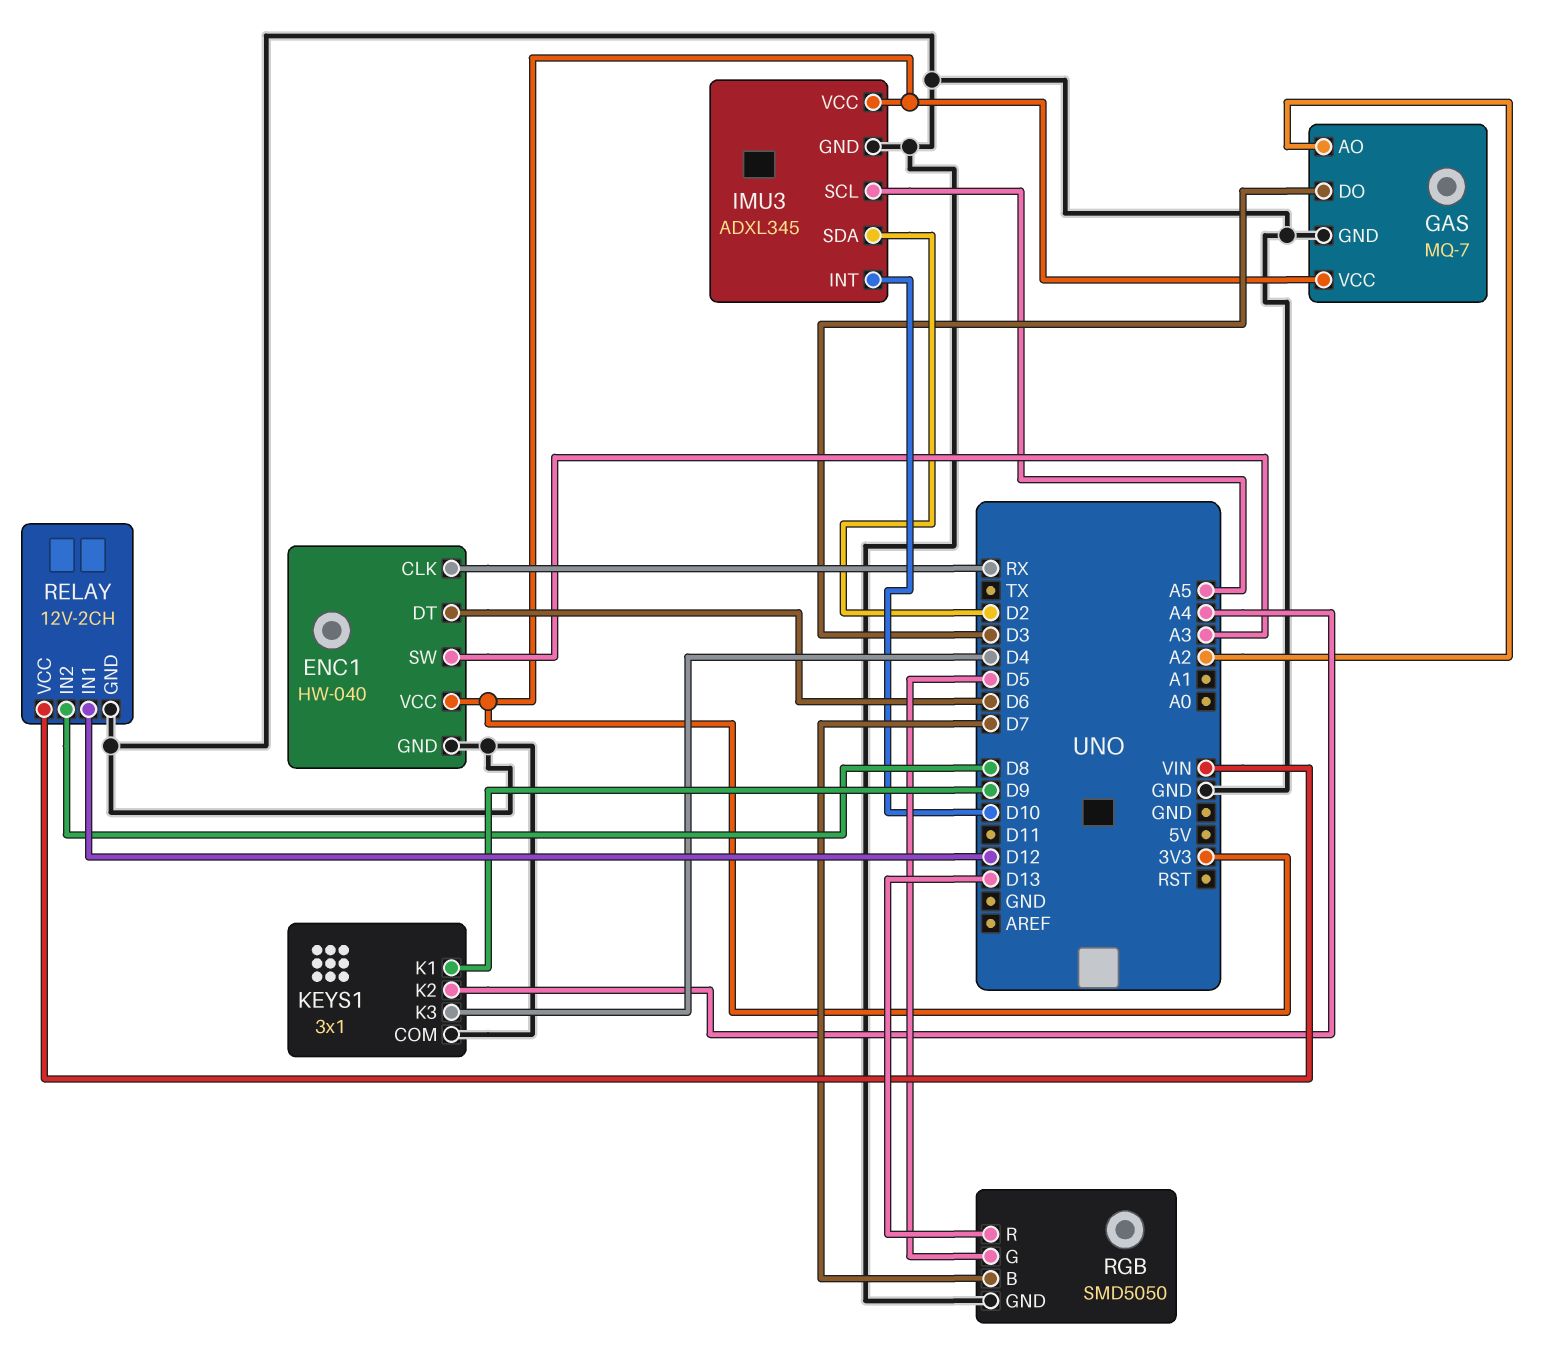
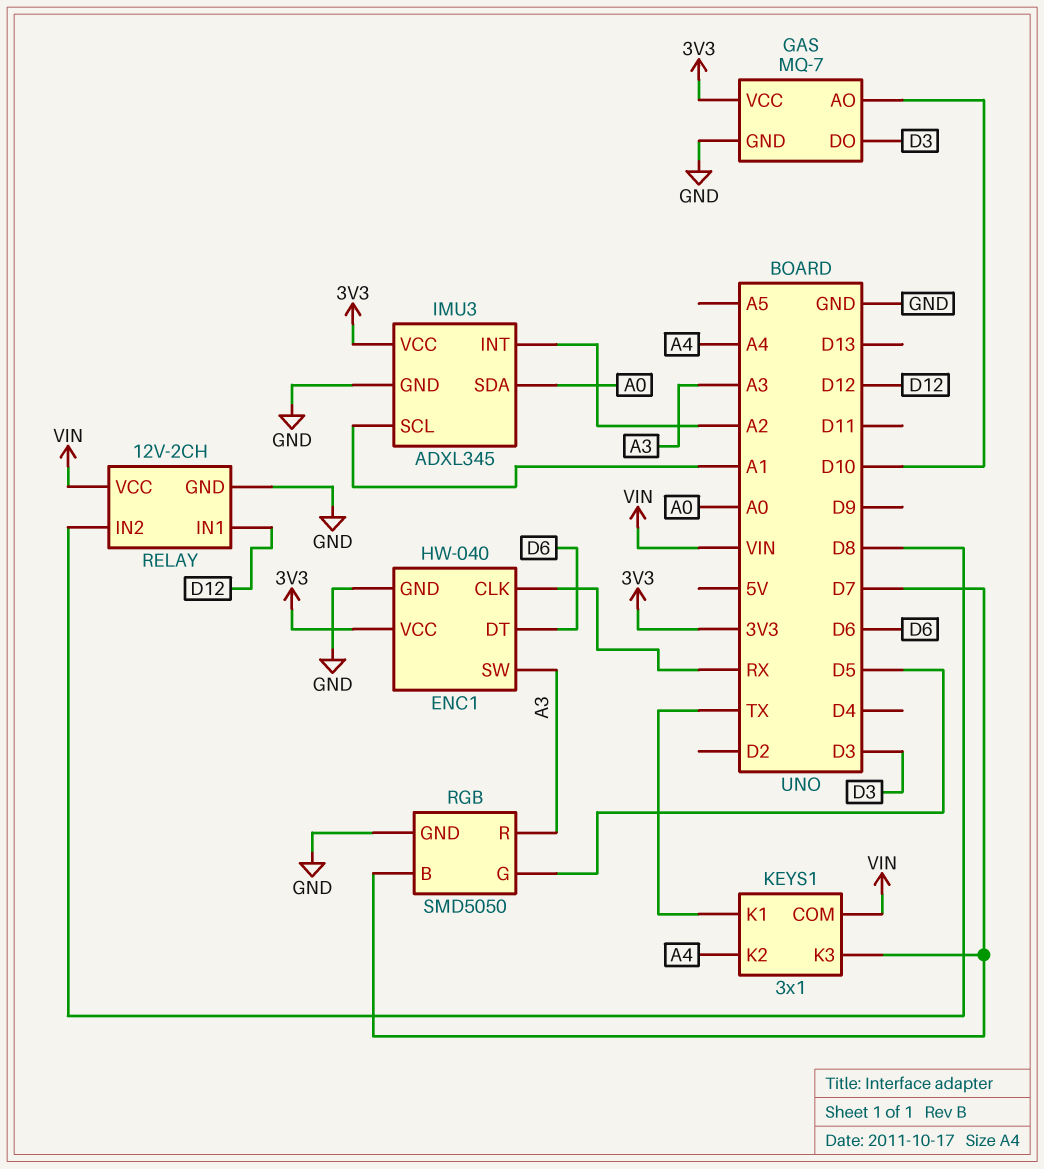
GAS pin AO: A2 -> D10
IMU3 pin INT: D10 -> A2
IMU3 pin SCL: A5 -> A1
IMU3 pin SDA: D2 -> A0
KEYS1 pin COM: GND -> VIN
KEYS1 pin K1: D9 -> TX
KEYS1 pin K3: D4 -> D7
RGB pin R: D13 -> A3

